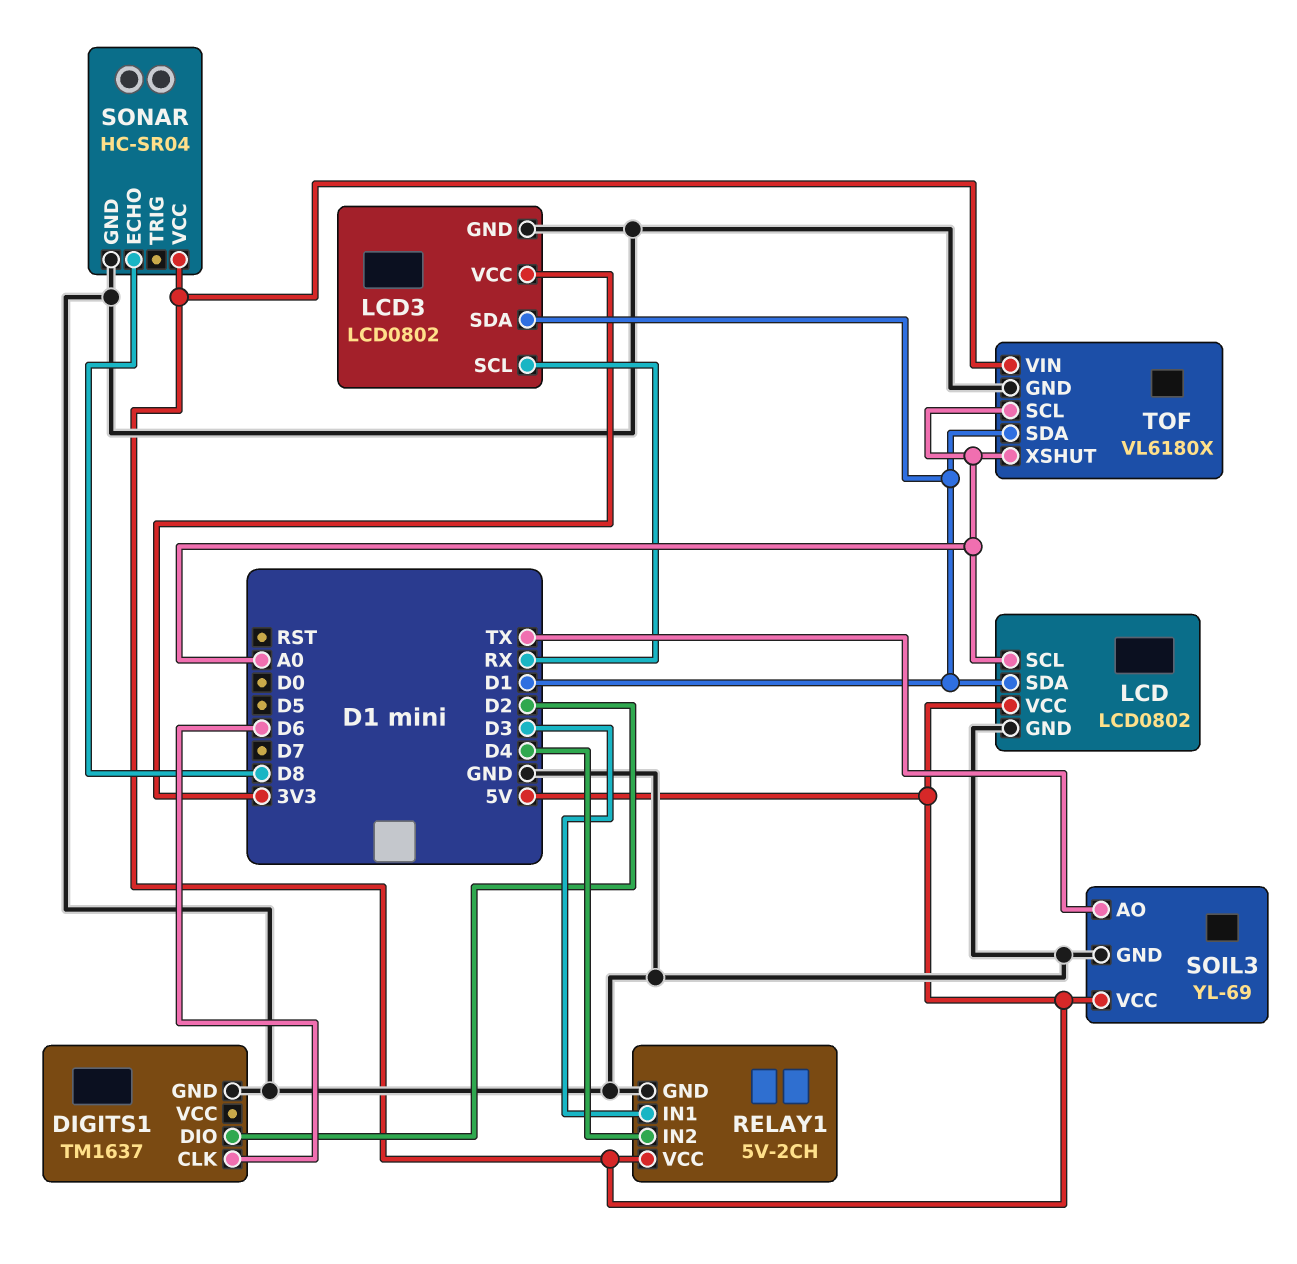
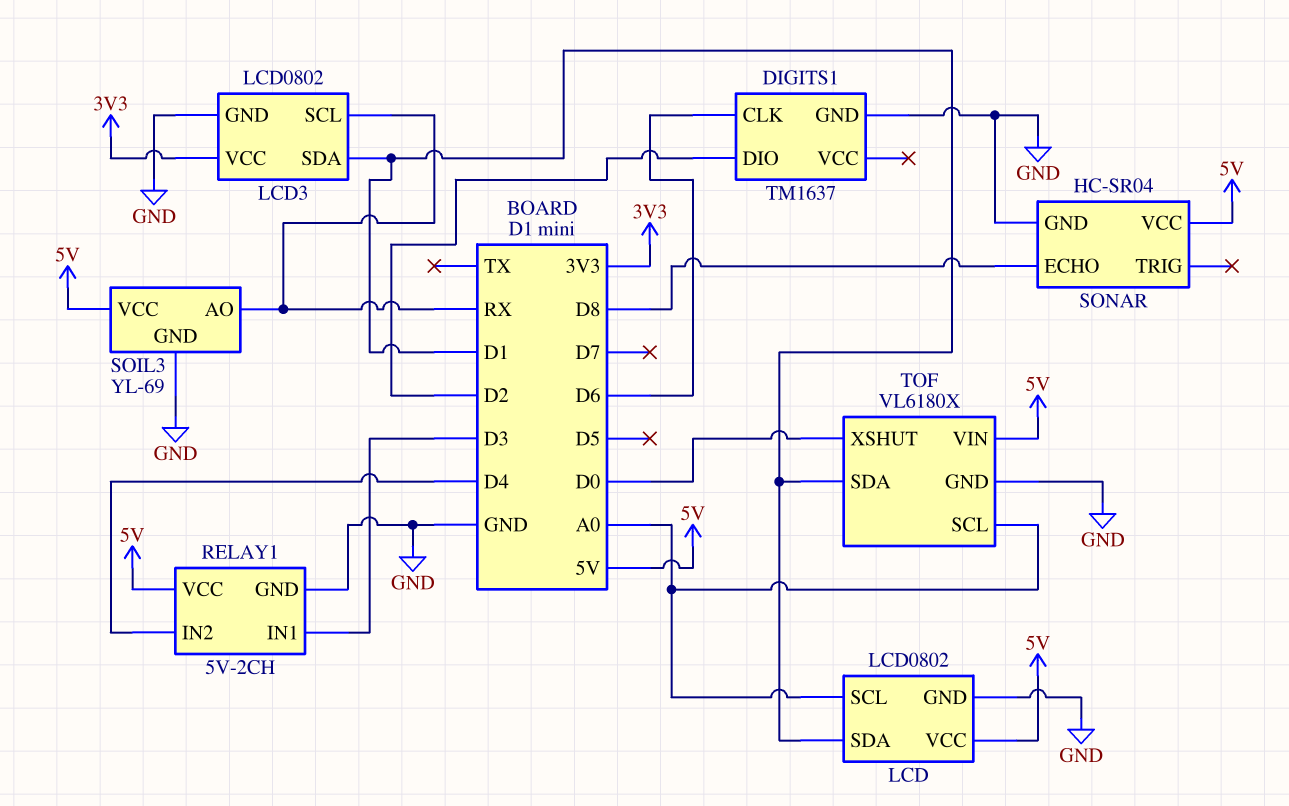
SOIL3 pin AO: TX -> RX
TOF pin XSHUT: A0 -> D0

